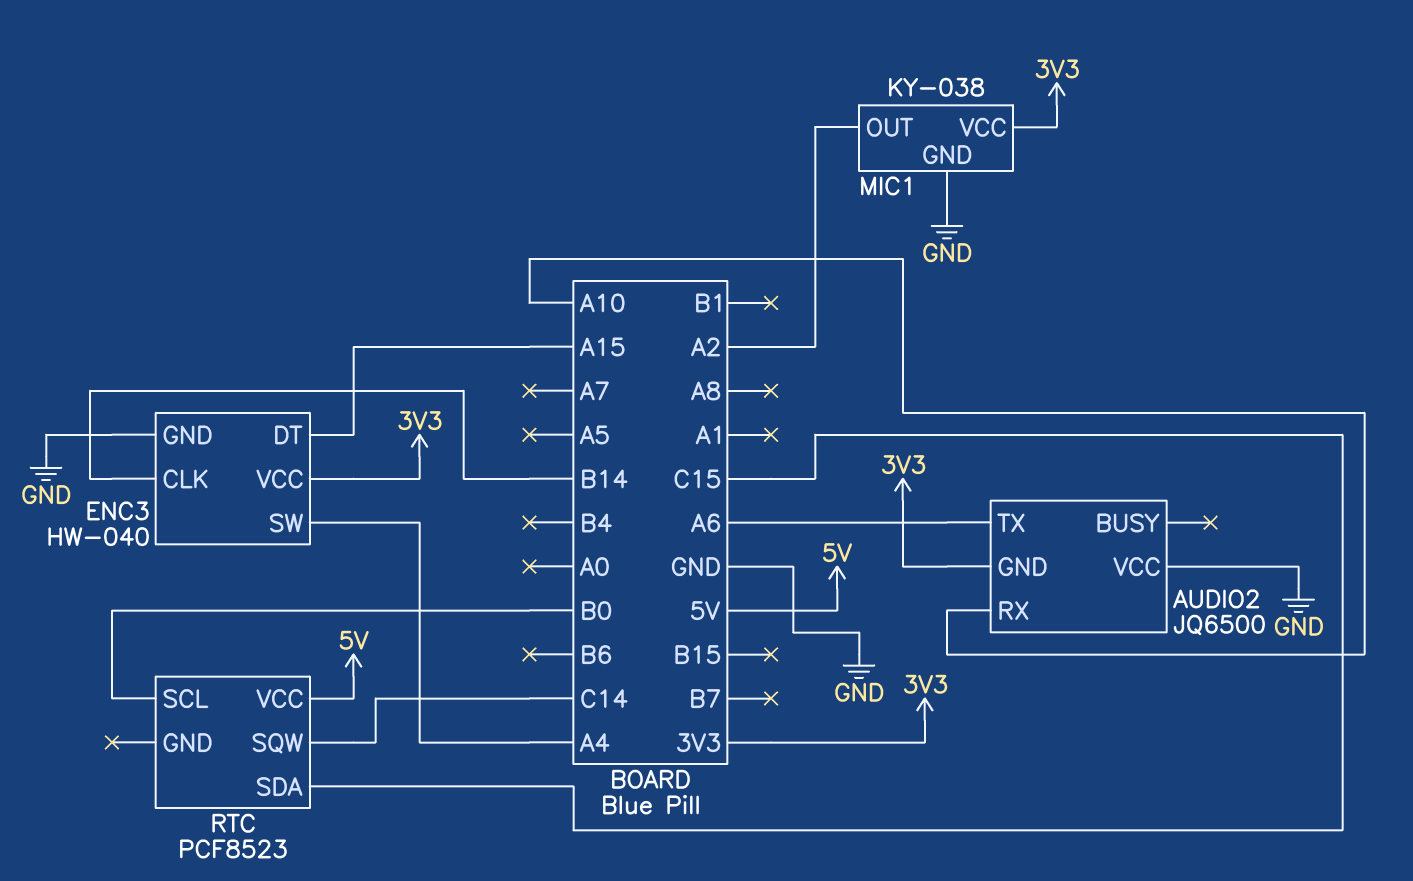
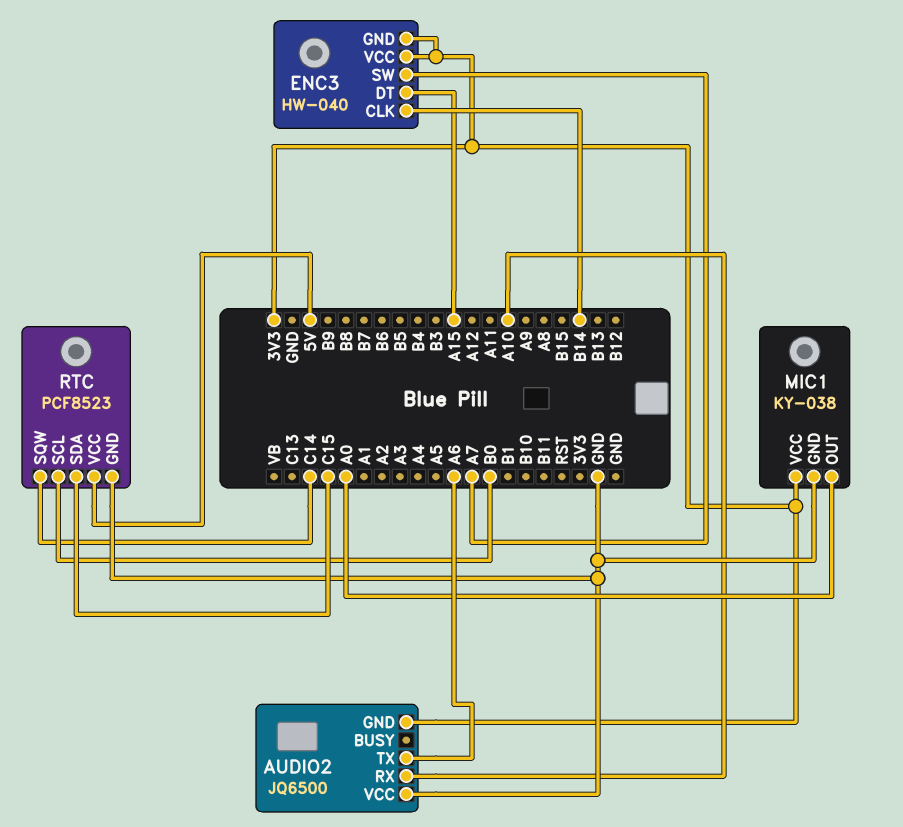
ENC3 pin GND: GND -> 3V3
ENC3 pin SW: A4 -> A7
MIC1 pin OUT: A2 -> A0
RTC pin GND: none -> GND

